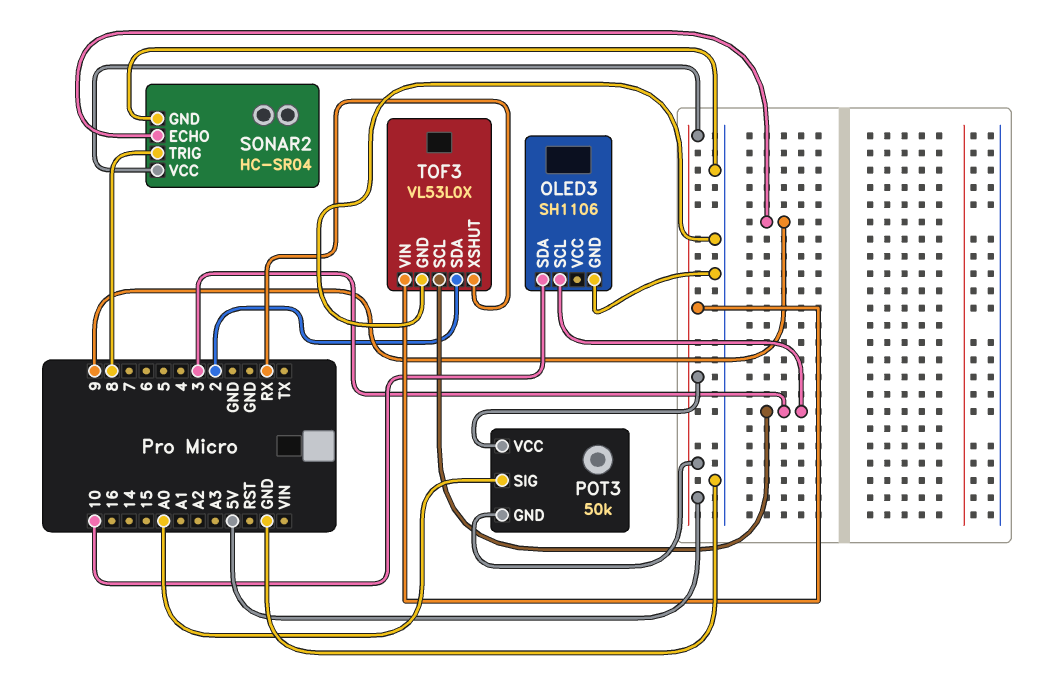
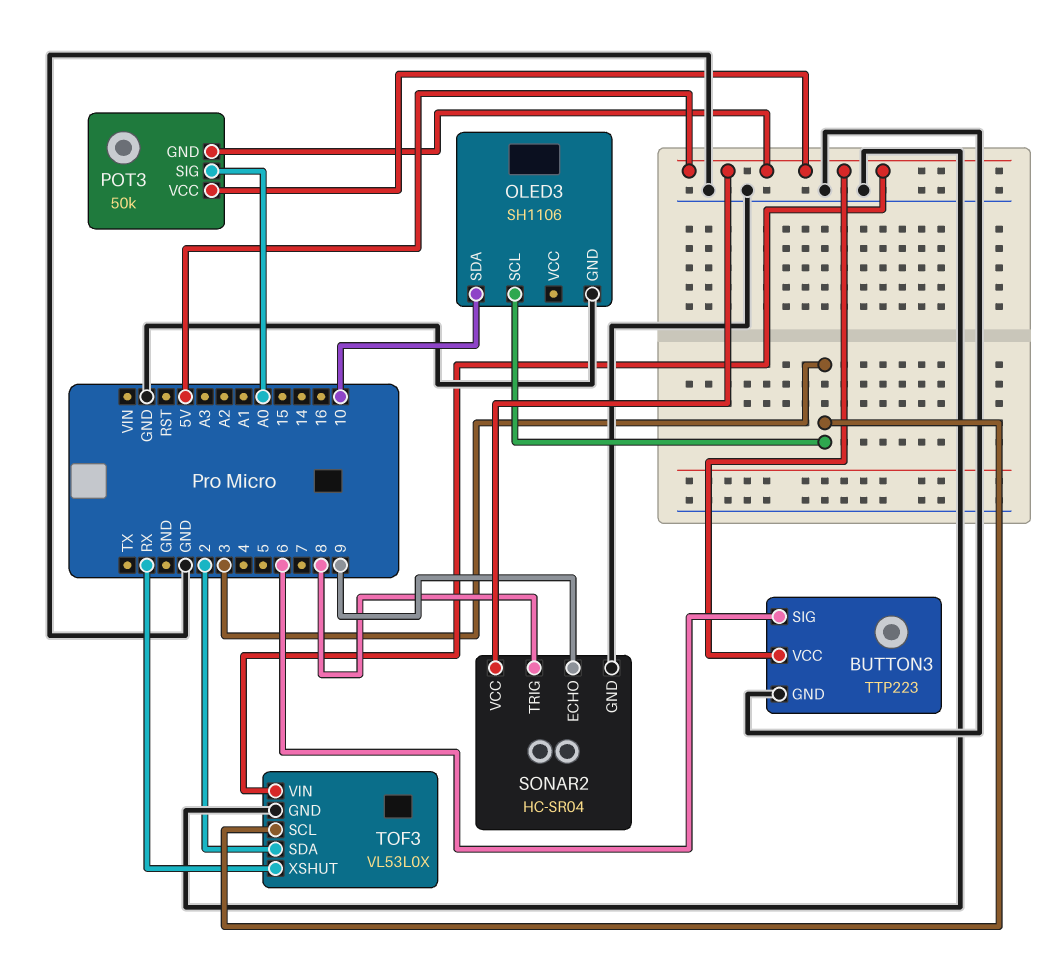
BUTTON3: none -> TTP223
BUTTON3 pin GND: none -> GND
BUTTON3 pin SIG: none -> 6
BUTTON3 pin VCC: none -> 5V

